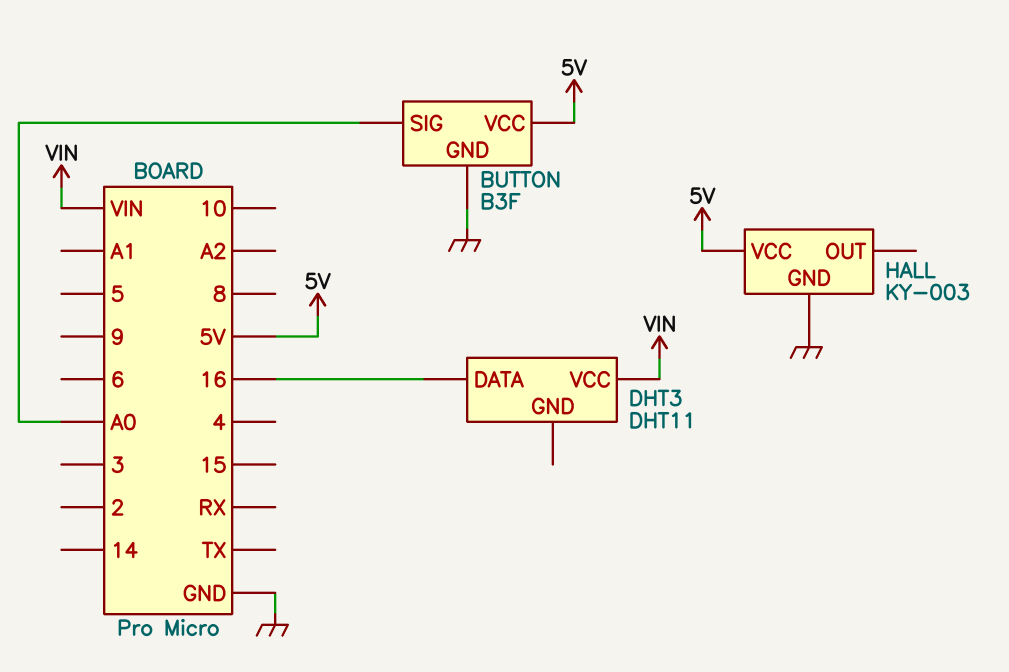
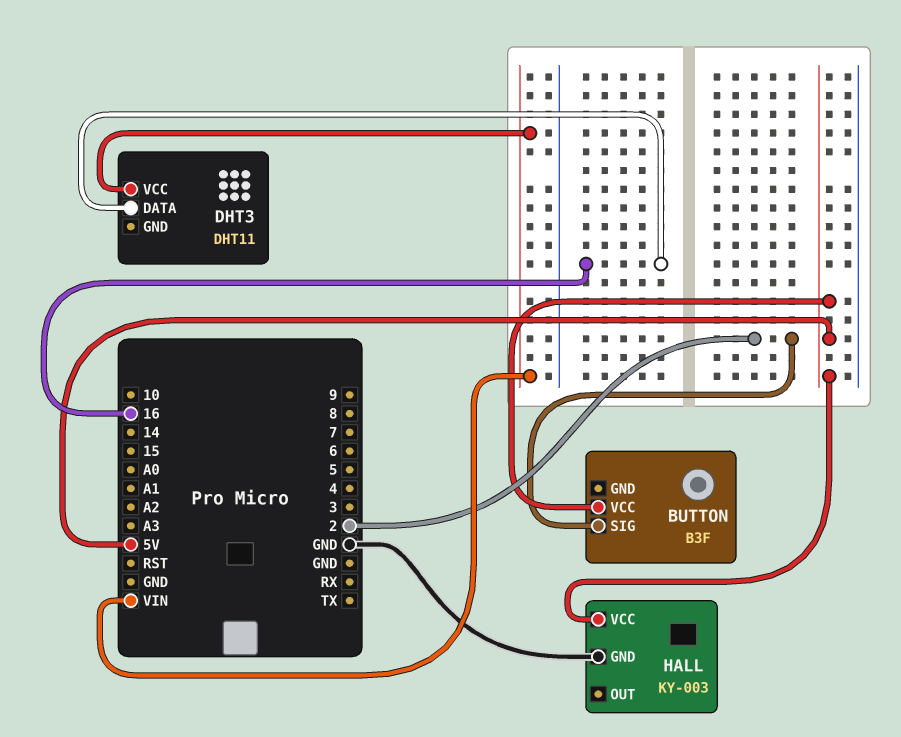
BUTTON pin GND: GND -> none
BUTTON pin SIG: A0 -> 2

